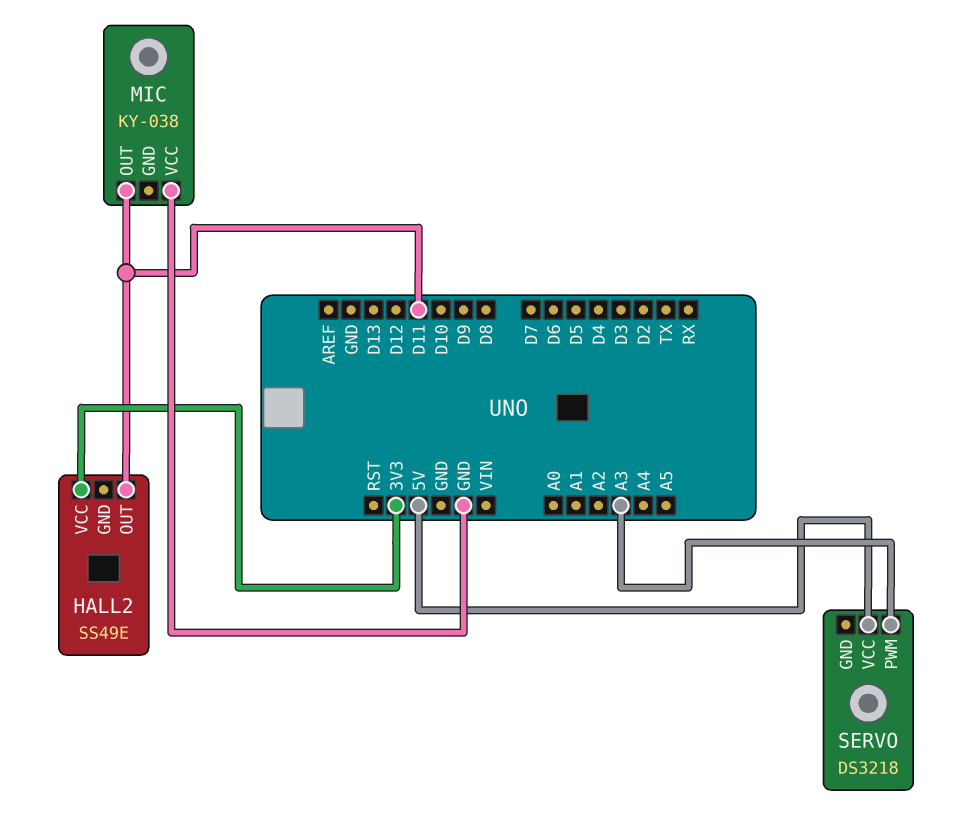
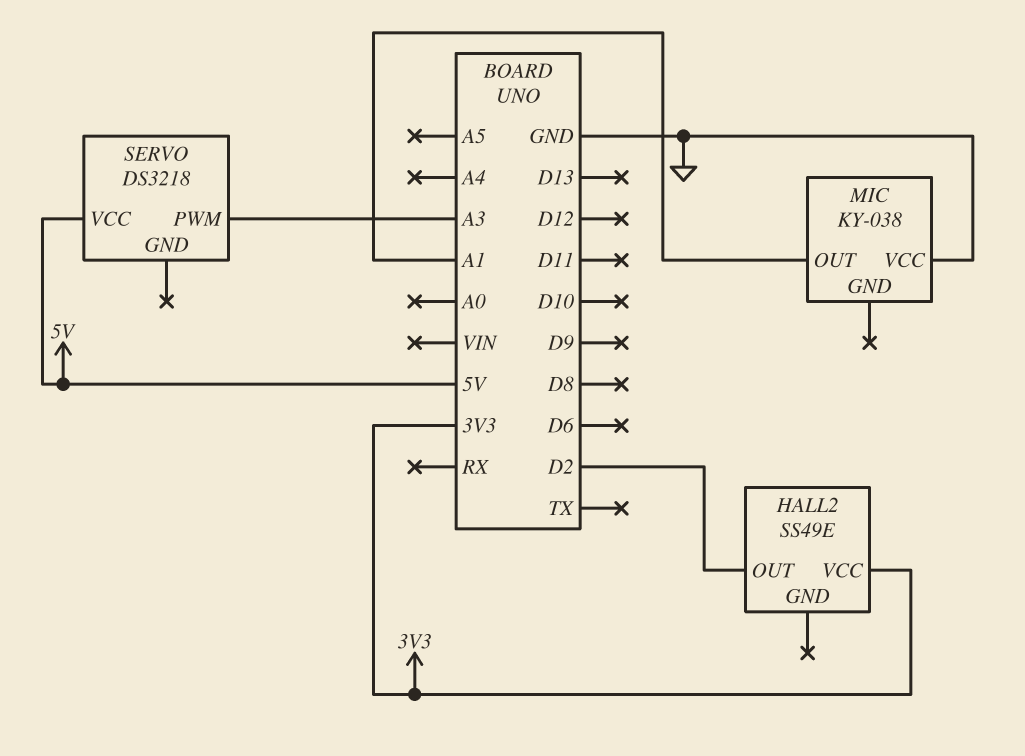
HALL2 pin OUT: D11 -> D2
MIC pin OUT: D11 -> A1

